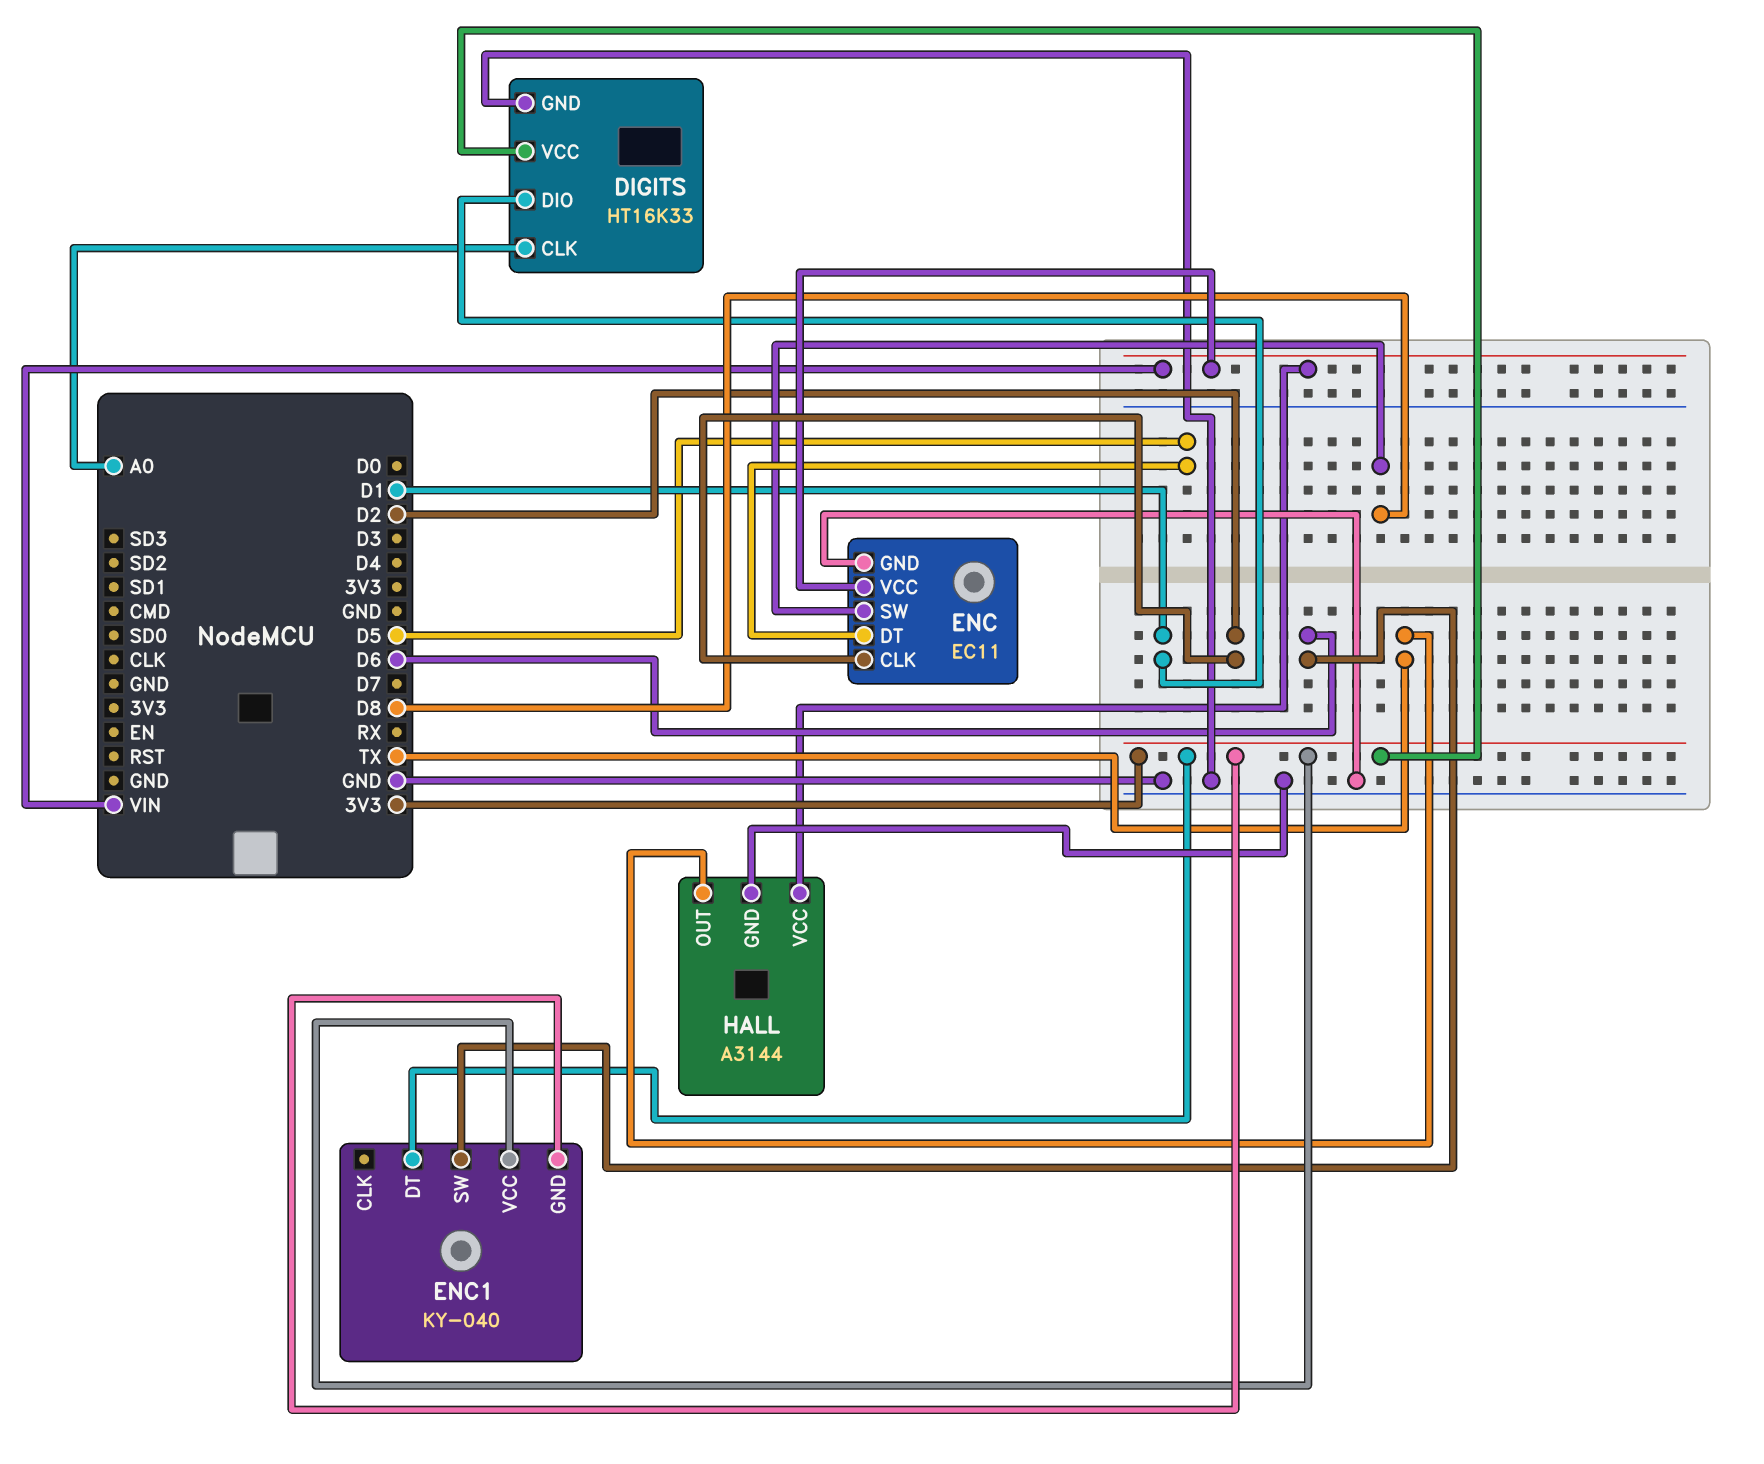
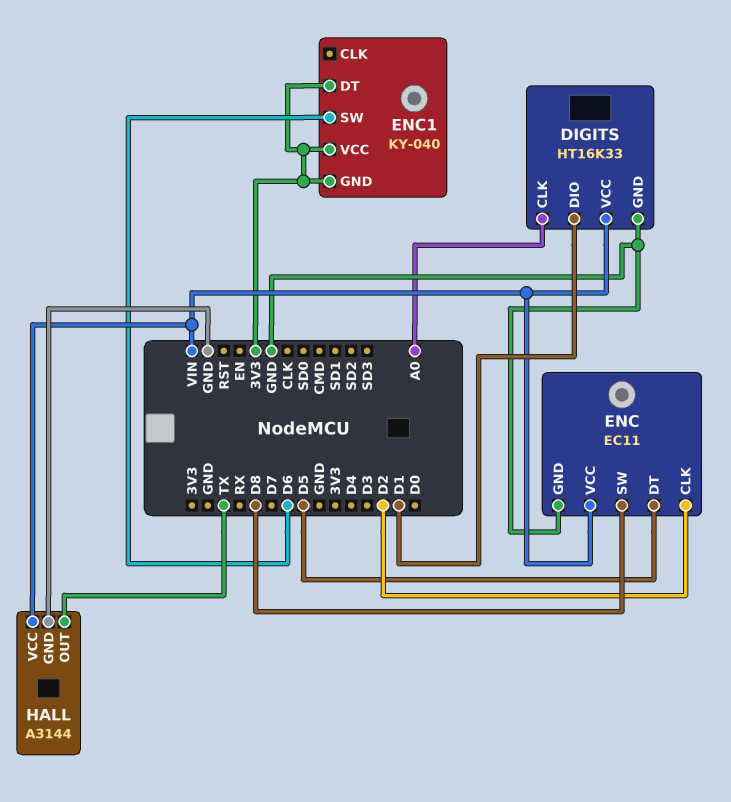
DIGITS pin VCC: 3V3 -> VIN

